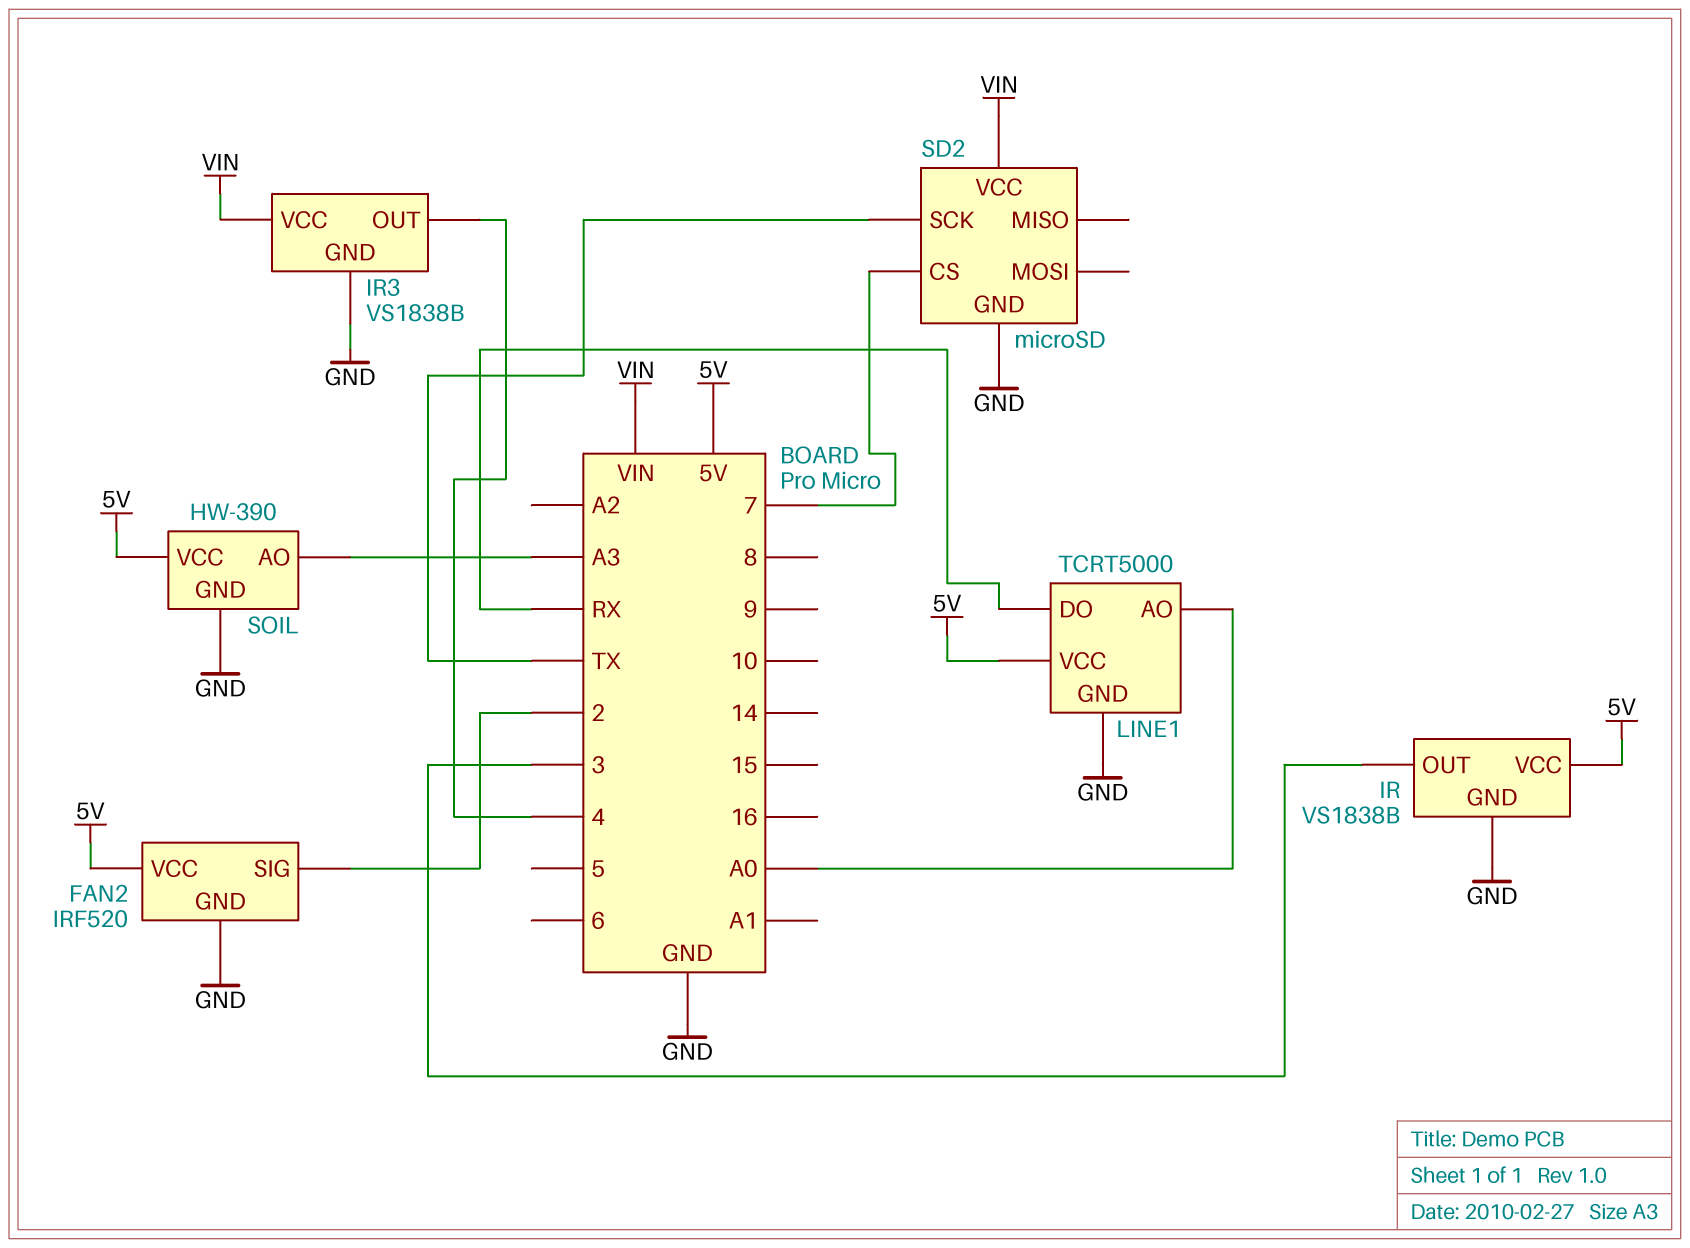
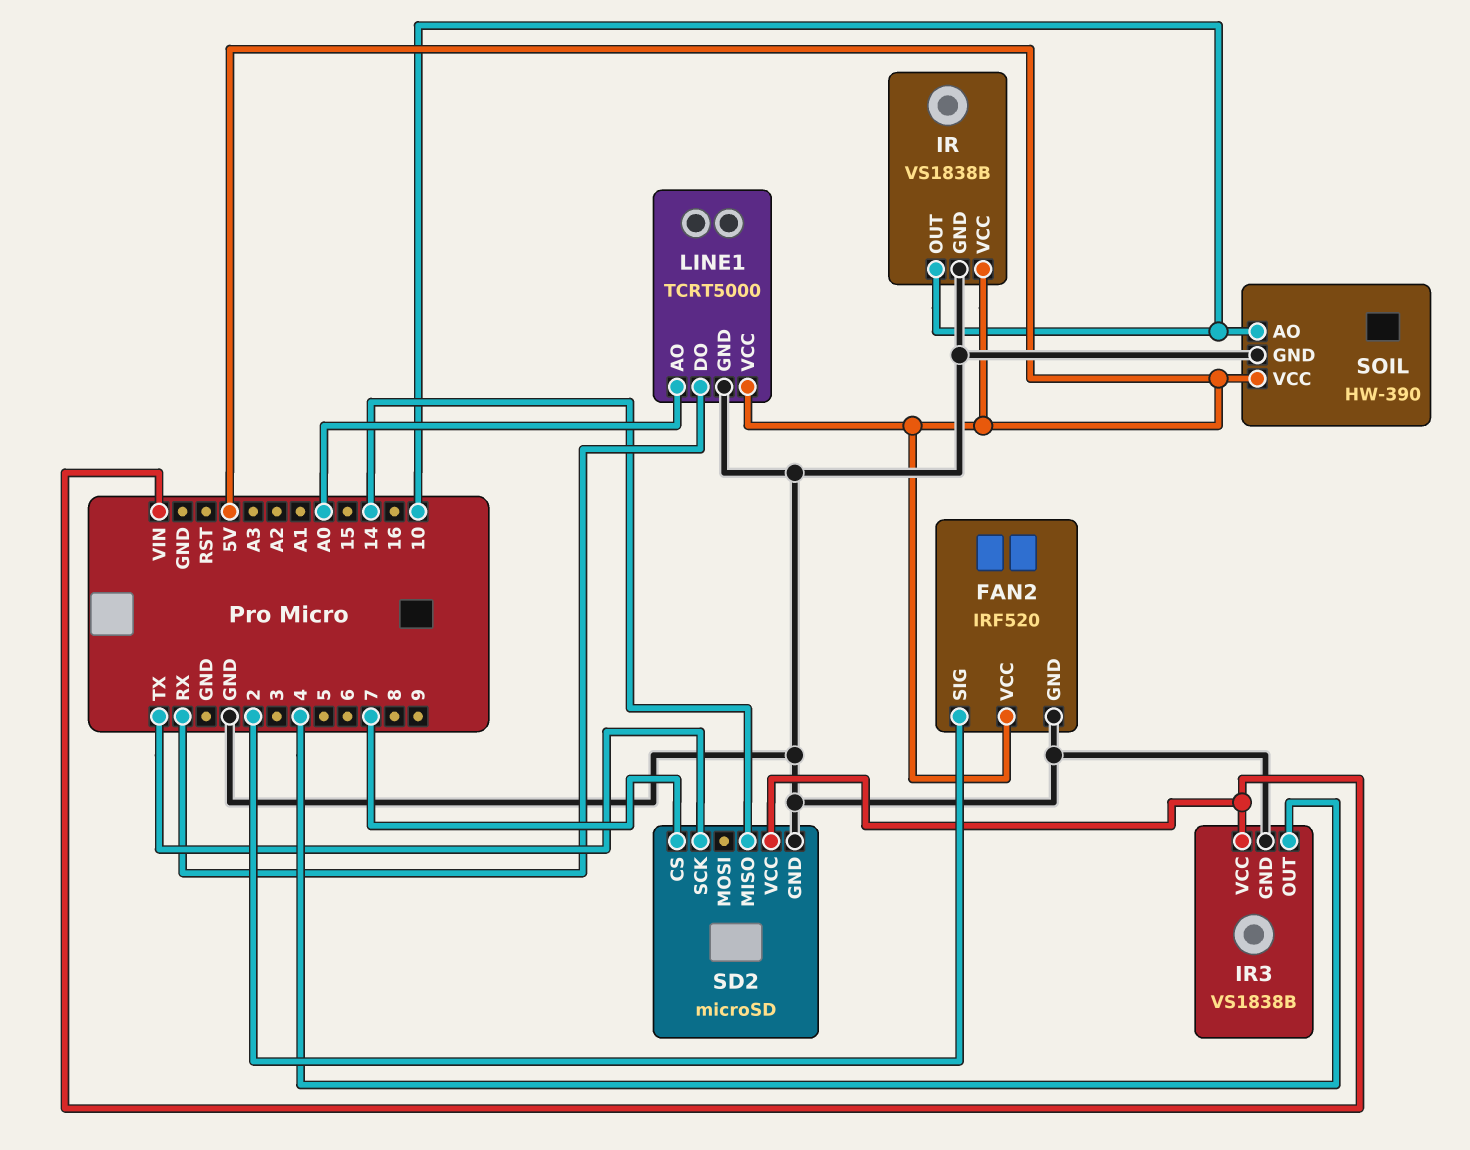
IR pin OUT: 3 -> 10
SD2 pin MISO: none -> 14
SOIL pin AO: A3 -> 10

